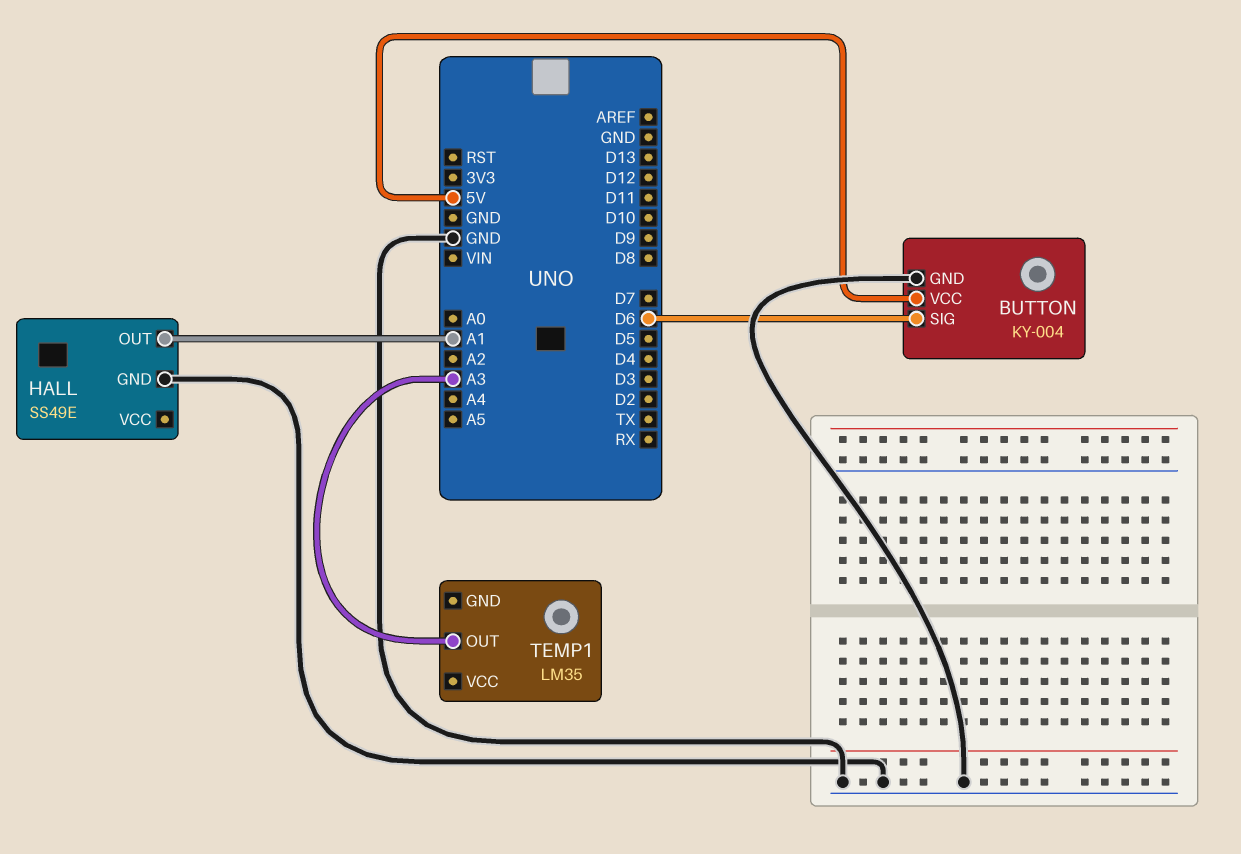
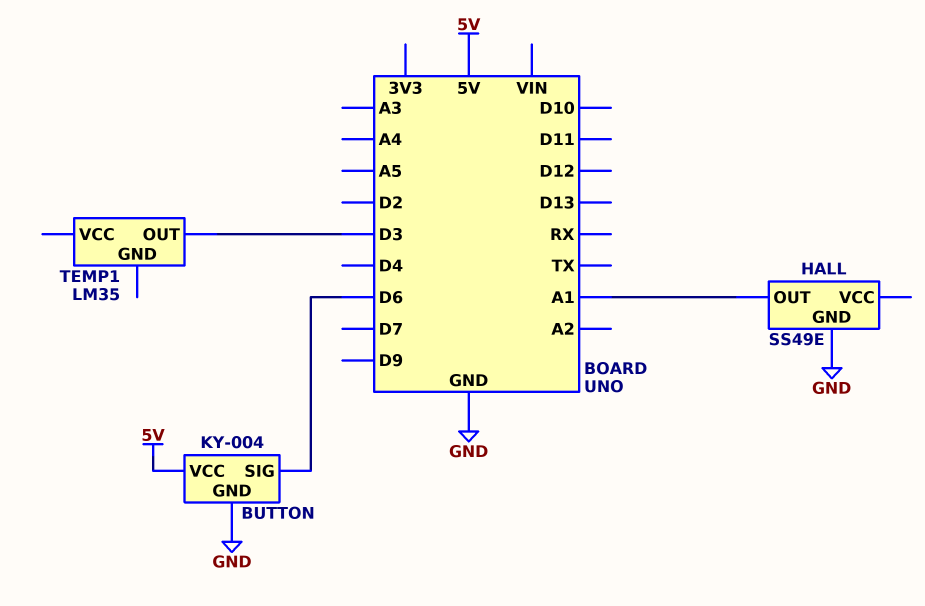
TEMP1 pin OUT: A3 -> D3

